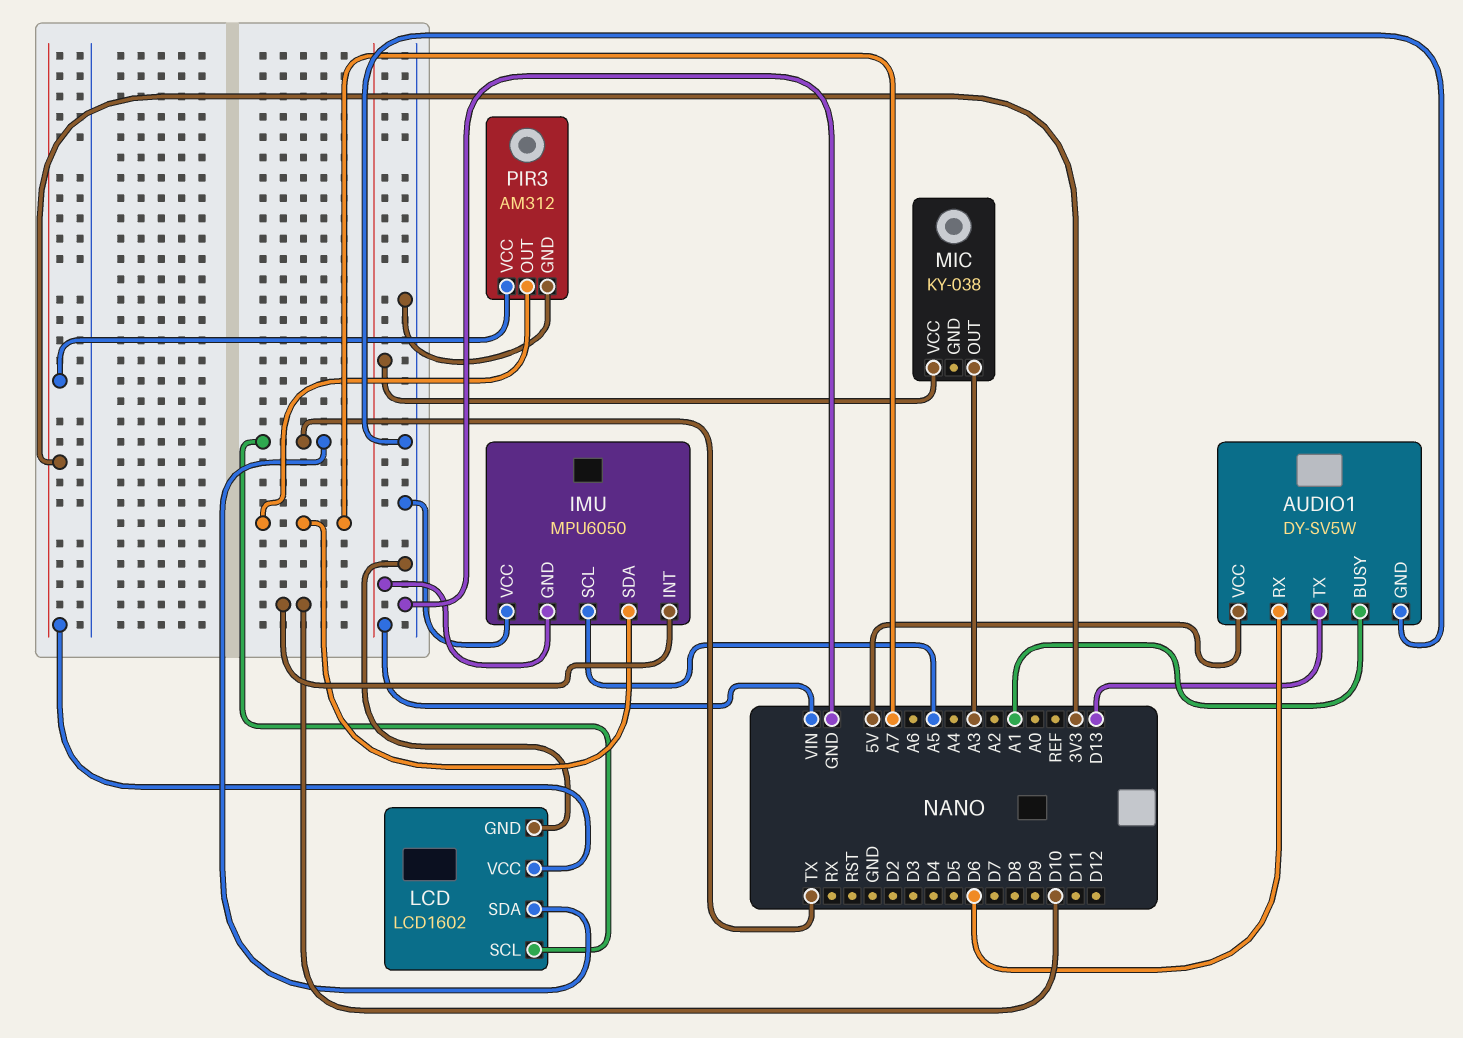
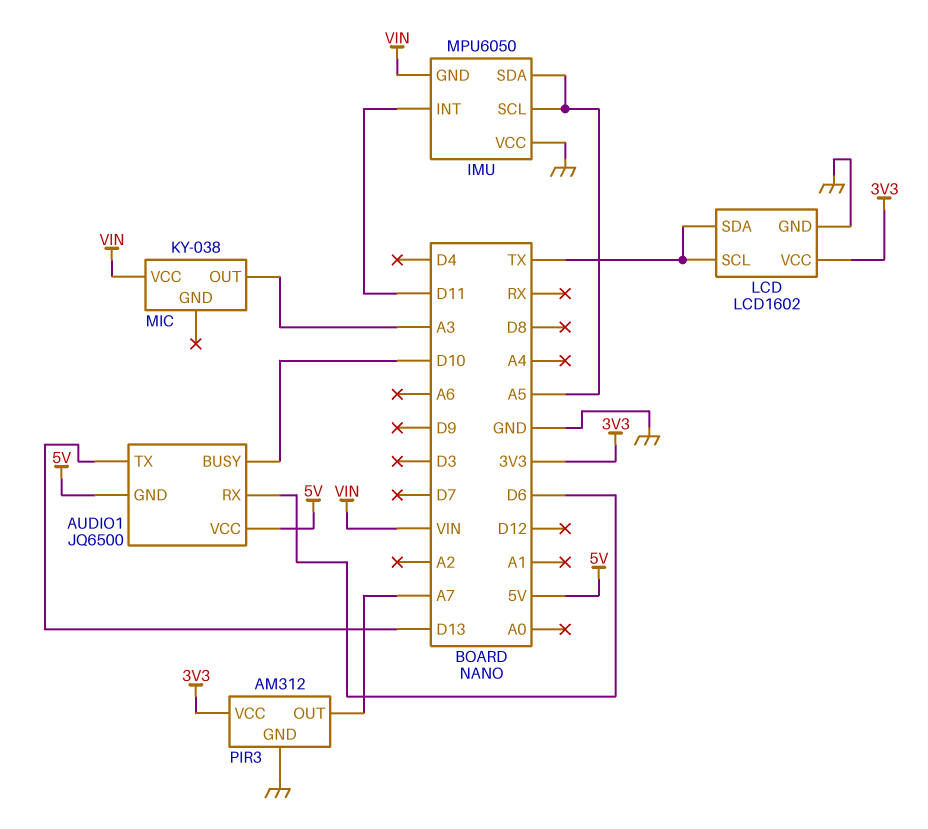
AUDIO1: DY-SV5W -> JQ6500
AUDIO1 pin BUSY: A1 -> D10
AUDIO1 pin GND: GND -> 5V
IMU pin INT: D10 -> D11
IMU pin SDA: A7 -> A5

